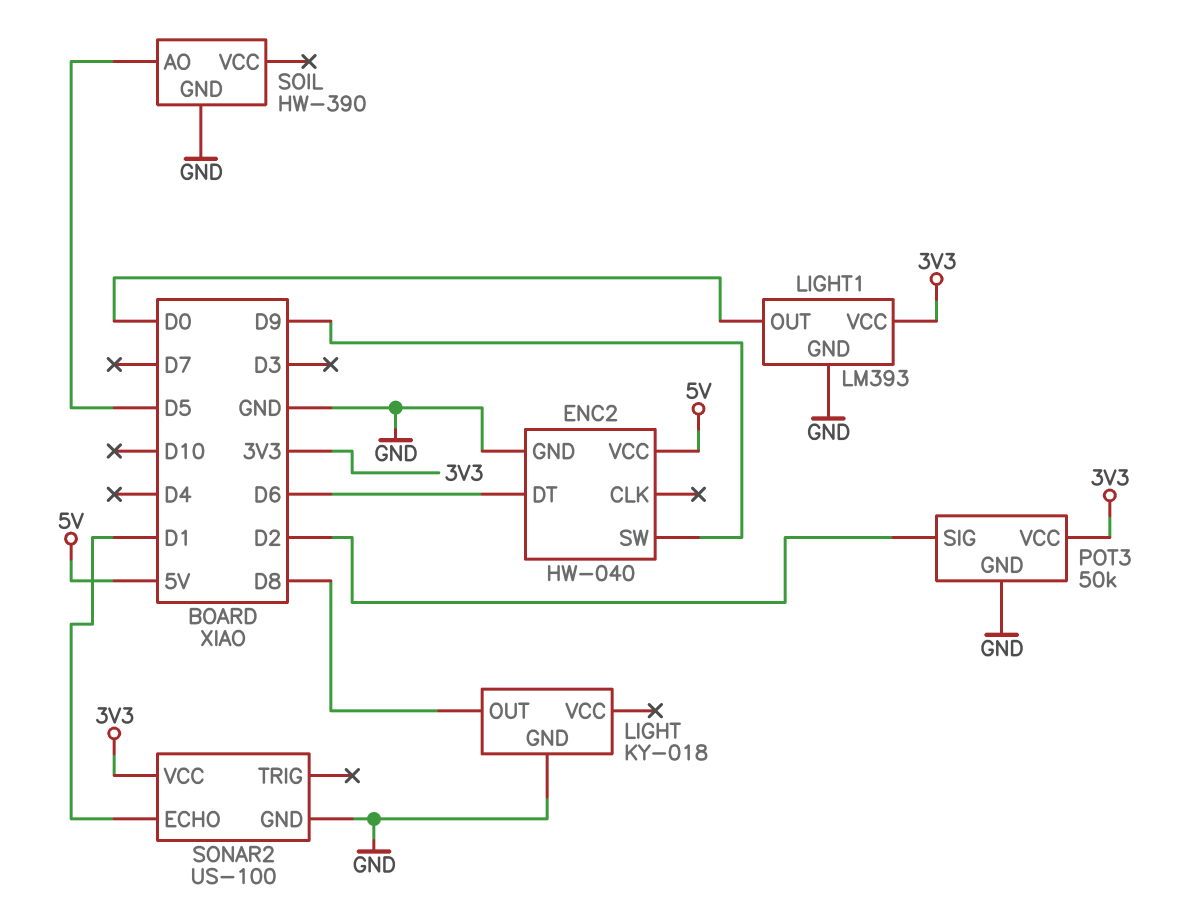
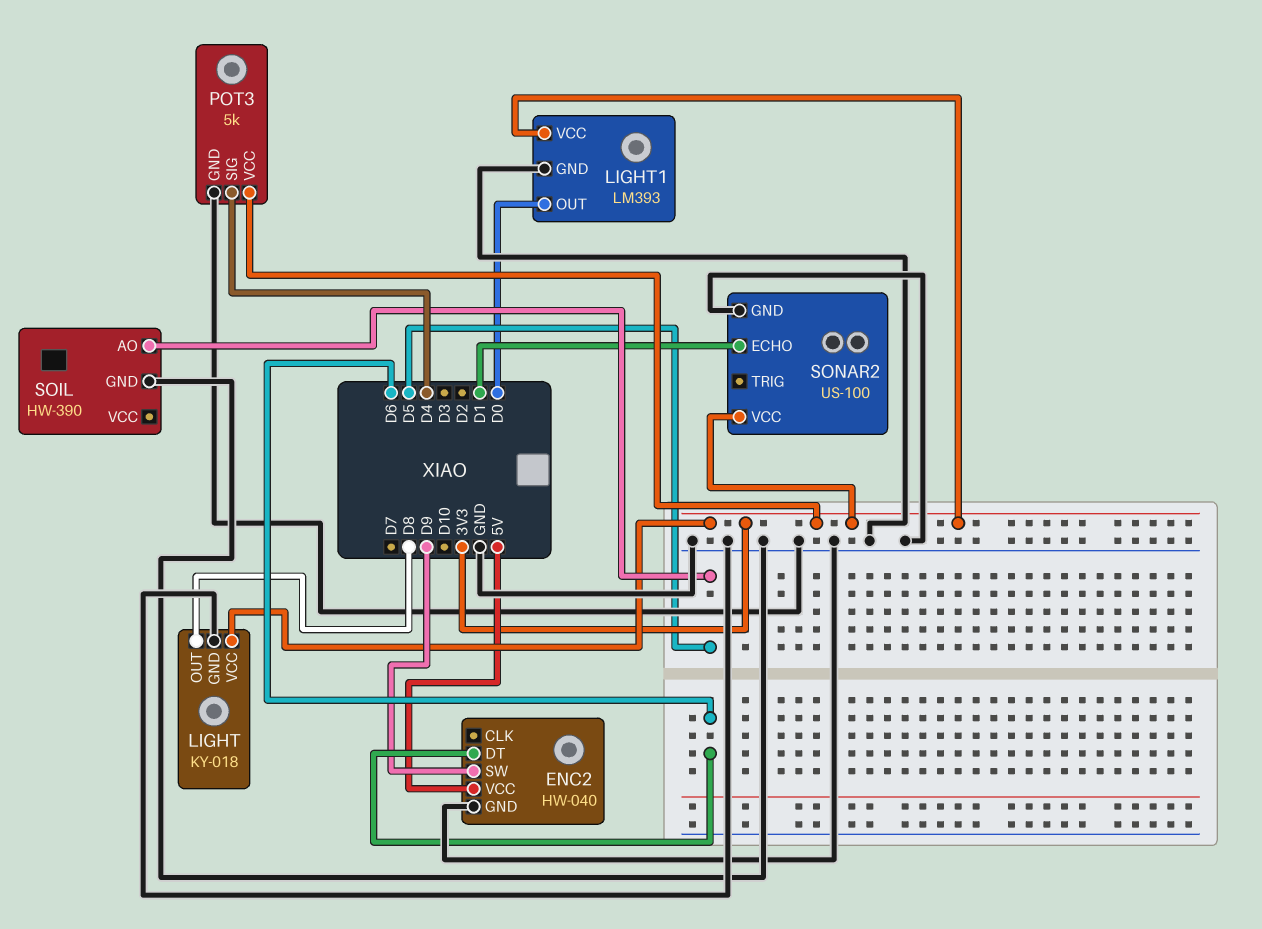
LIGHT pin VCC: none -> 3V3
POT3: 50k -> 5k
POT3 pin SIG: D2 -> D4

